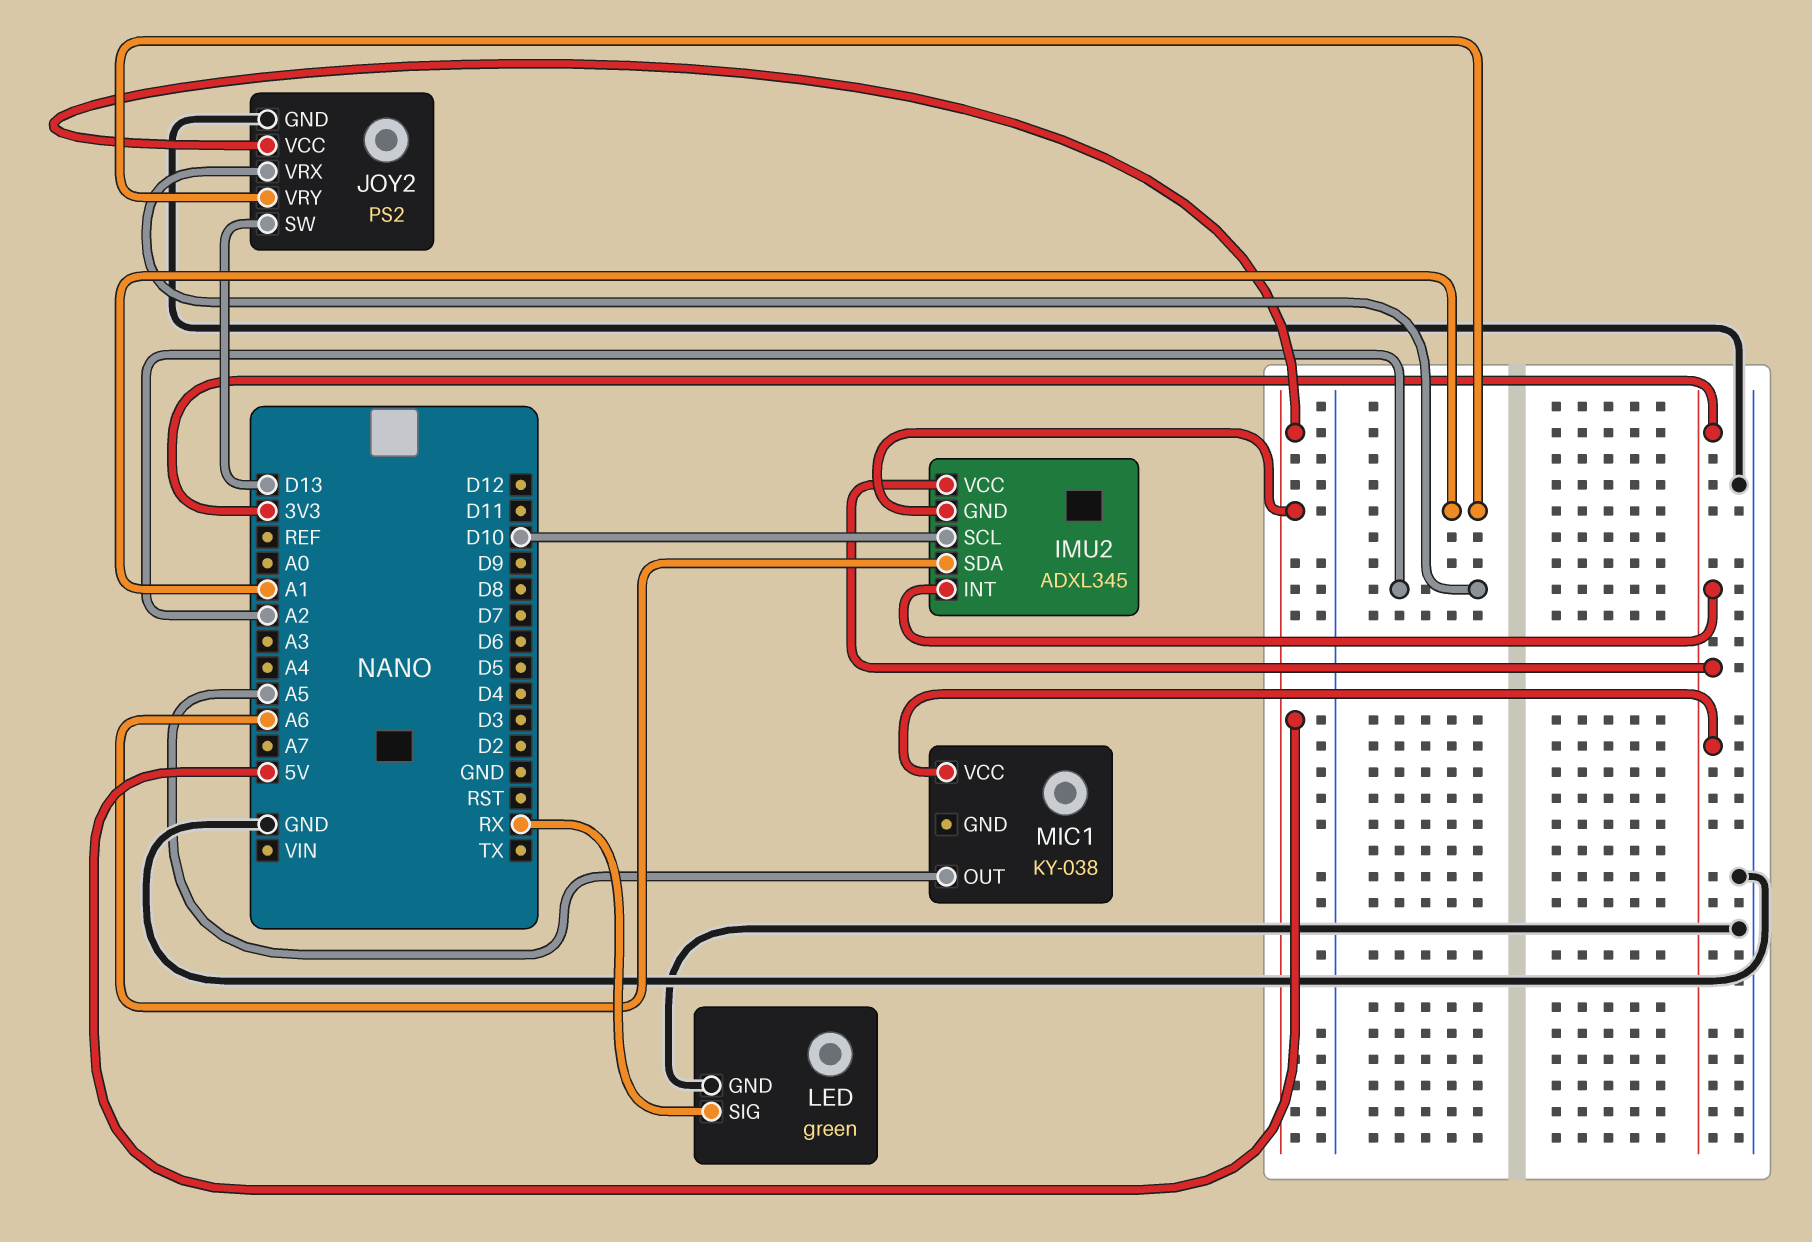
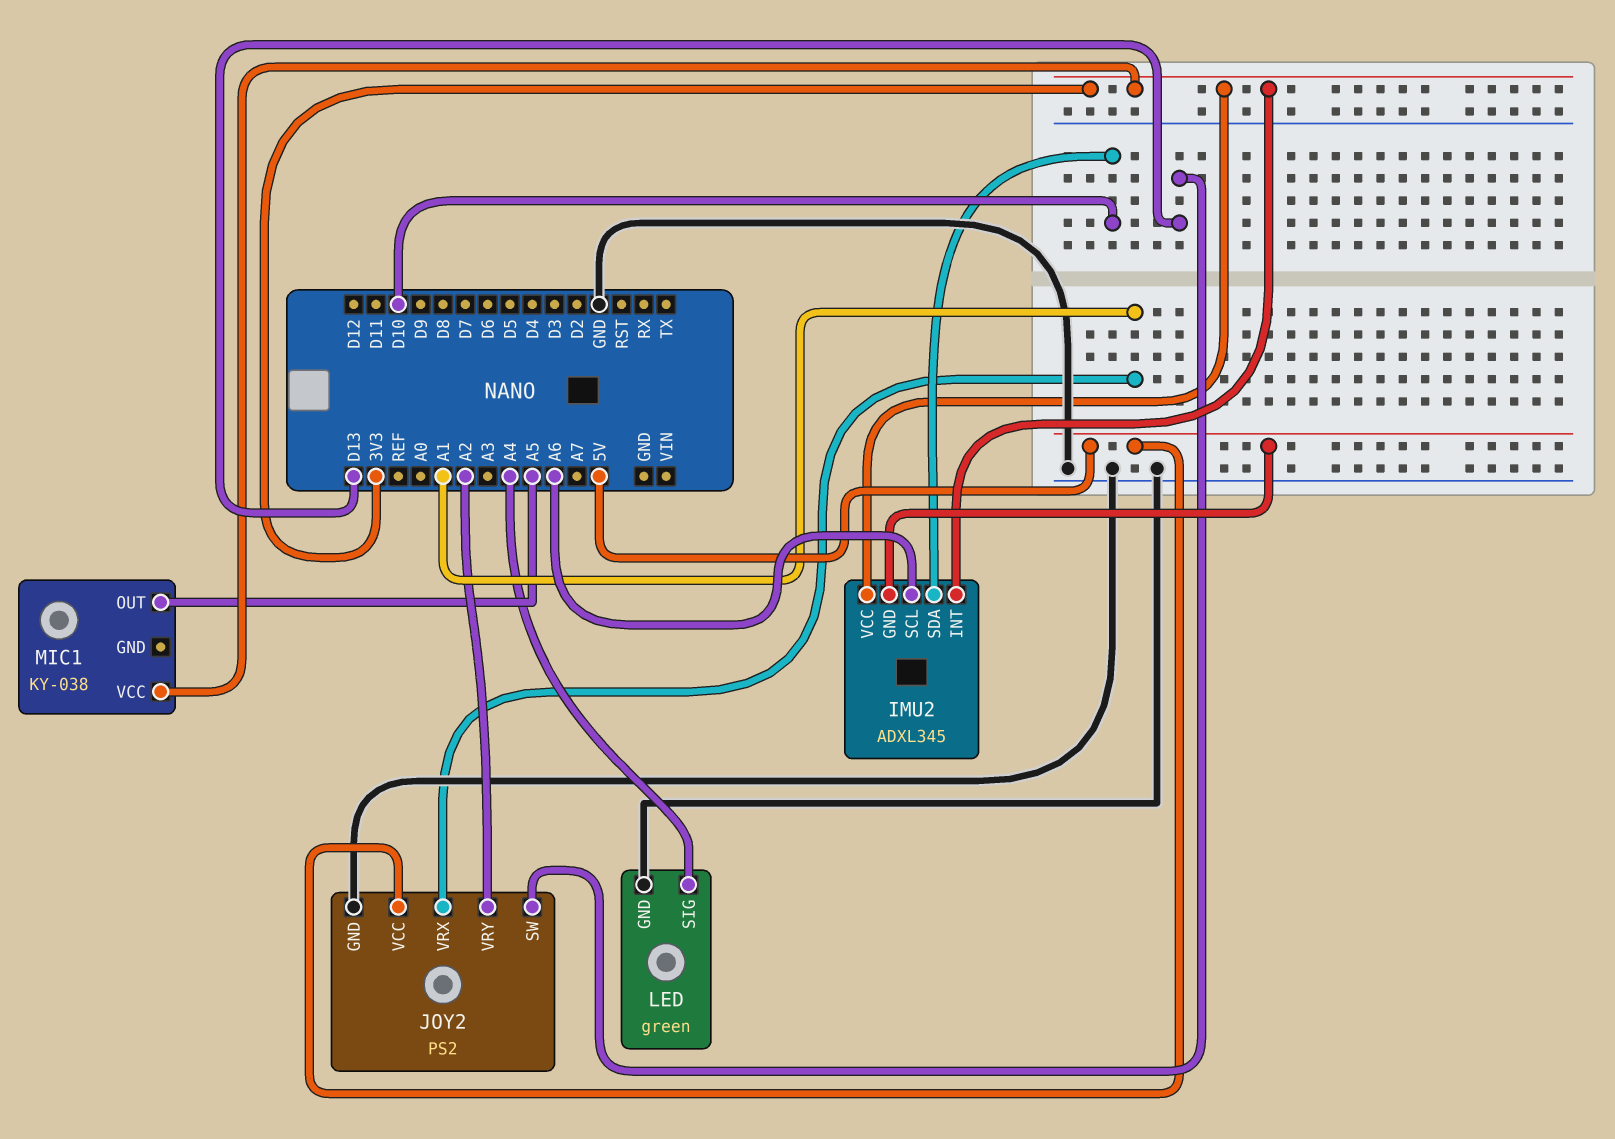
IMU2 pin SCL: D10 -> A6
IMU2 pin SDA: A6 -> D10
JOY2 pin VRX: A2 -> A1
JOY2 pin VRY: A1 -> A2
LED pin SIG: RX -> A4

